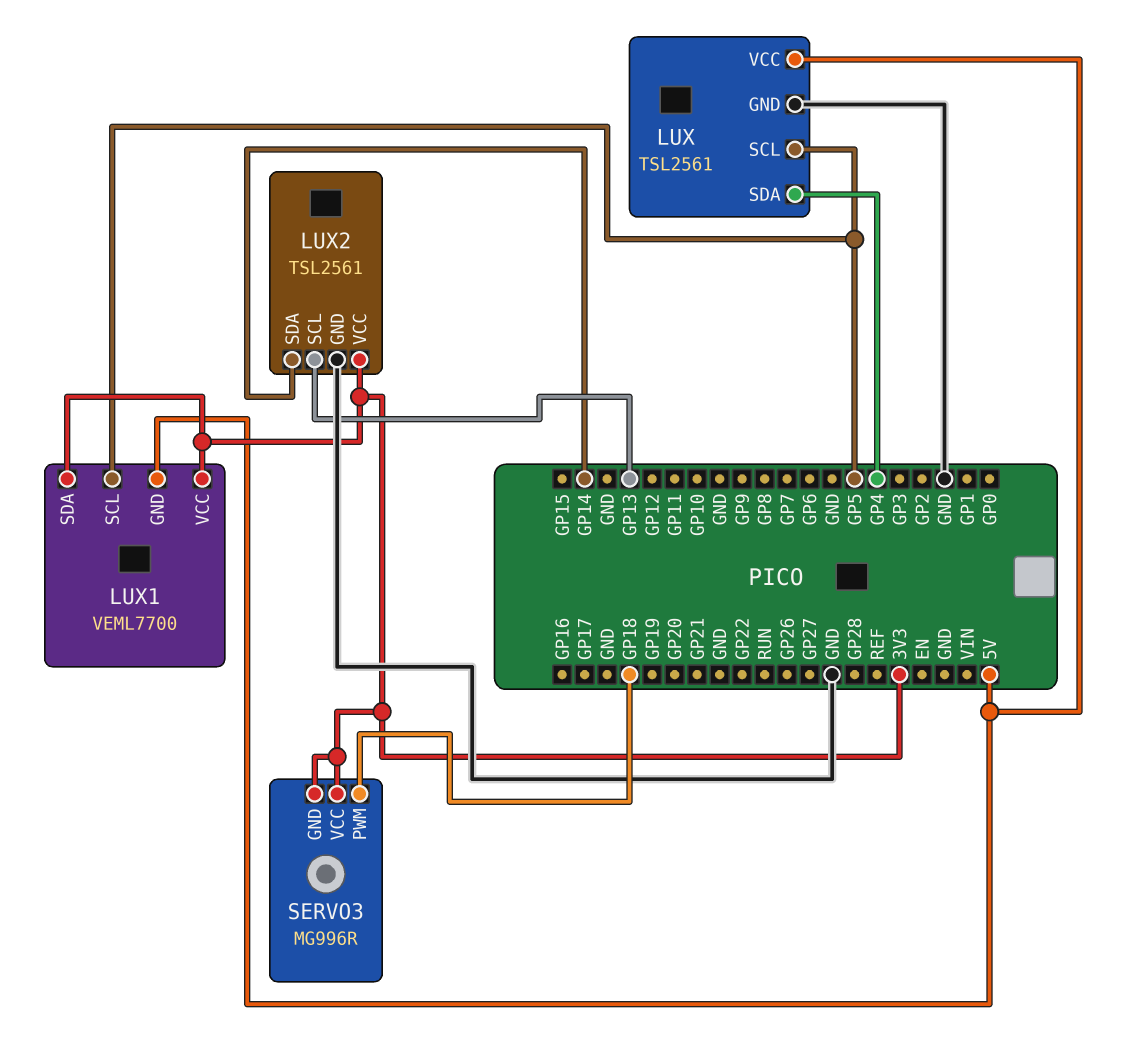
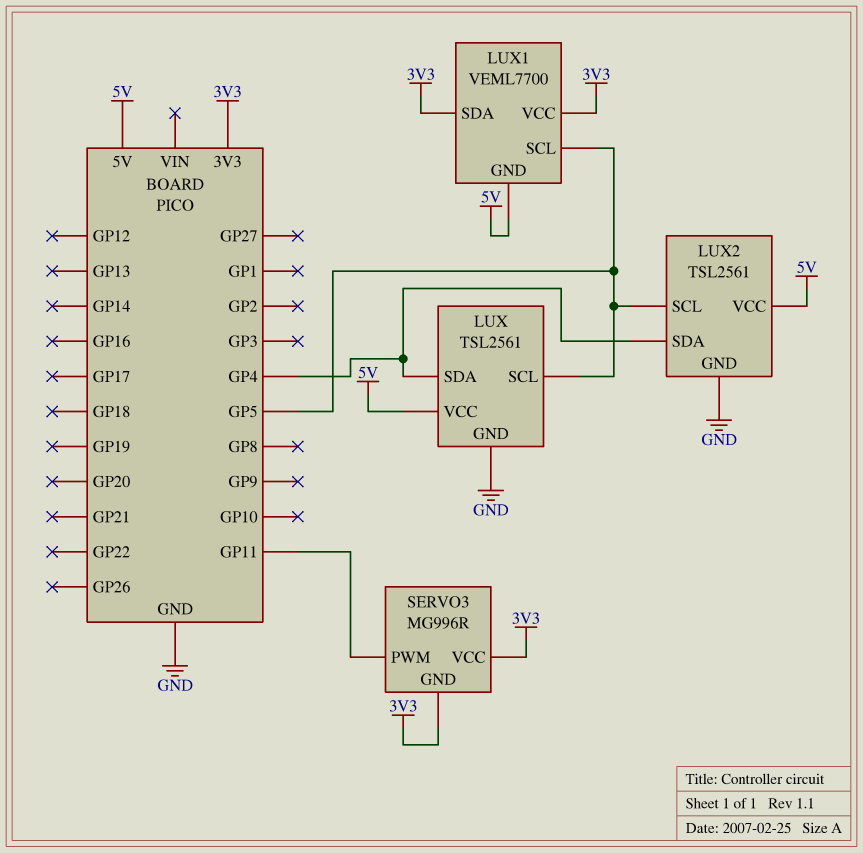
LUX2 pin SCL: GP13 -> GP5
LUX2 pin SDA: GP14 -> GP4
LUX2 pin VCC: 3V3 -> 5V
SERVO3 pin PWM: GP18 -> GP11

